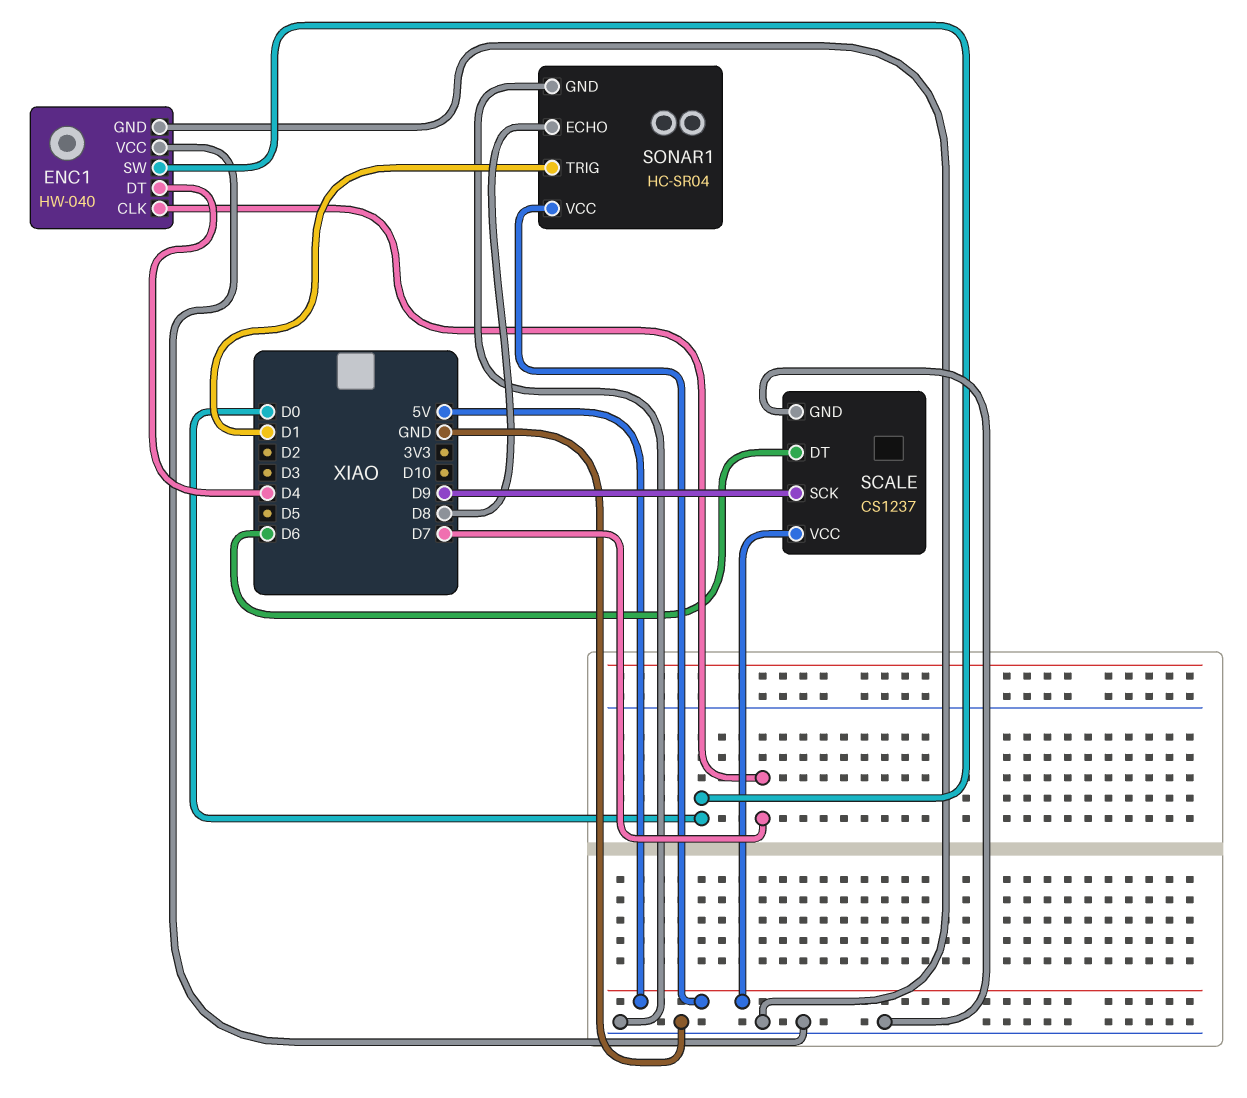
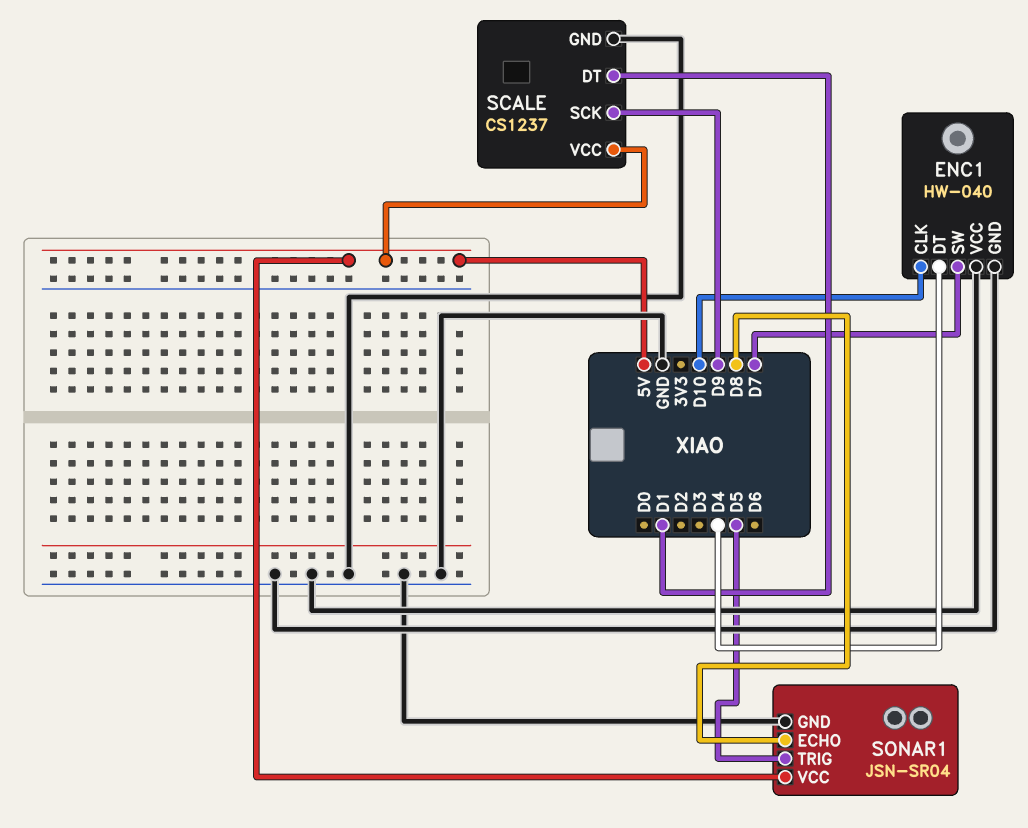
ENC1 pin CLK: D7 -> D10
ENC1 pin SW: D0 -> D7
SCALE pin DT: D6 -> D1
SONAR1: HC-SR04 -> JSN-SR04
SONAR1 pin TRIG: D1 -> D5

